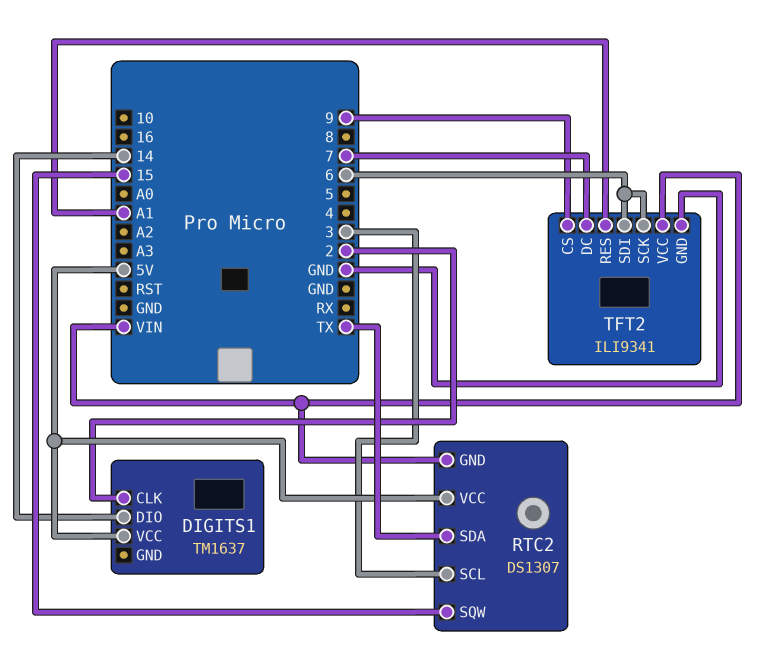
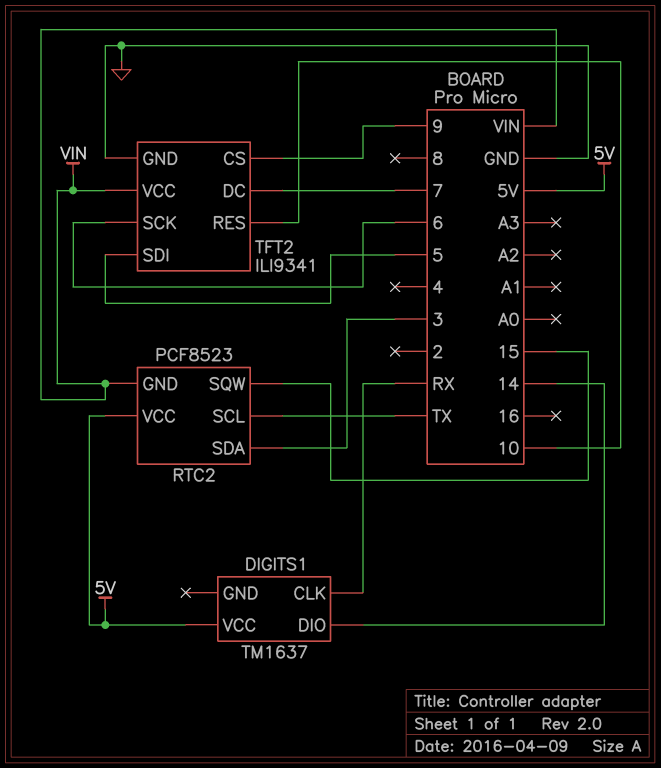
DIGITS1 pin CLK: 2 -> RX
RTC2: DS1307 -> PCF8523
RTC2 pin SCL: 3 -> TX
RTC2 pin SDA: TX -> 3
TFT2 pin RES: A1 -> 10
TFT2 pin SDI: 6 -> 5

